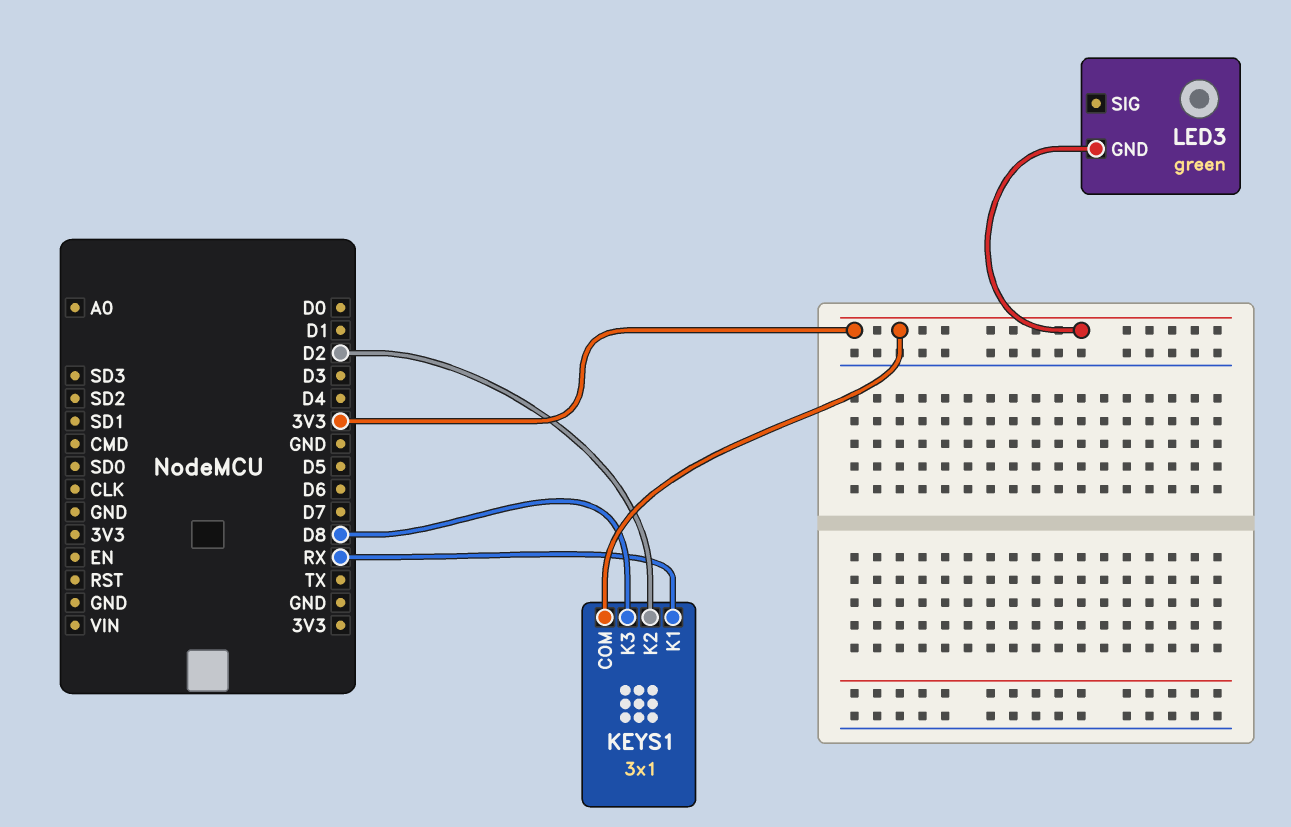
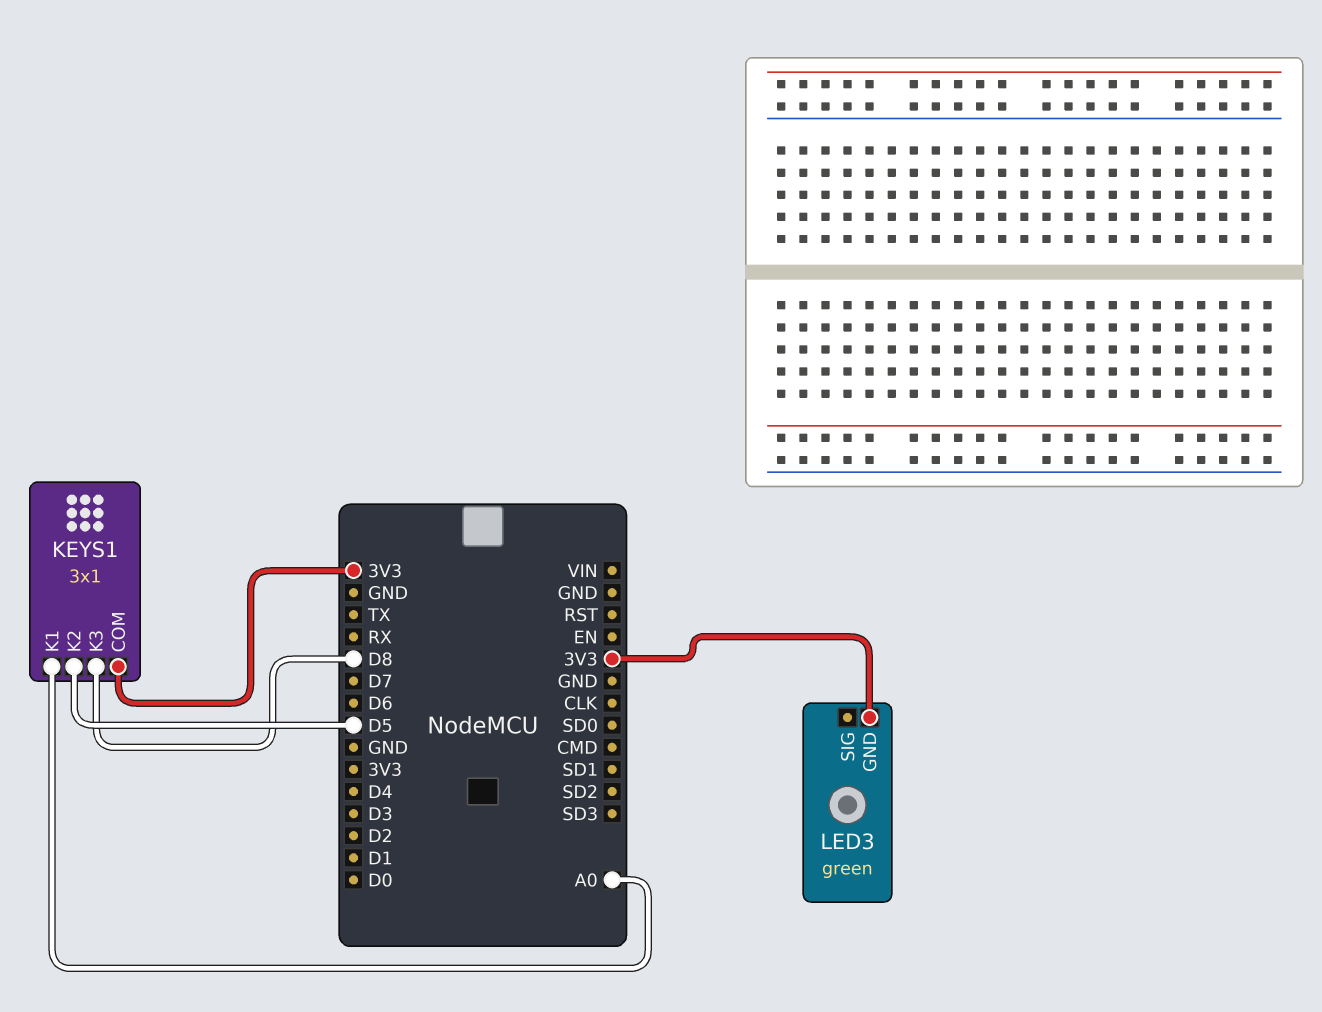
KEYS1 pin K1: RX -> A0
KEYS1 pin K2: D2 -> D5

